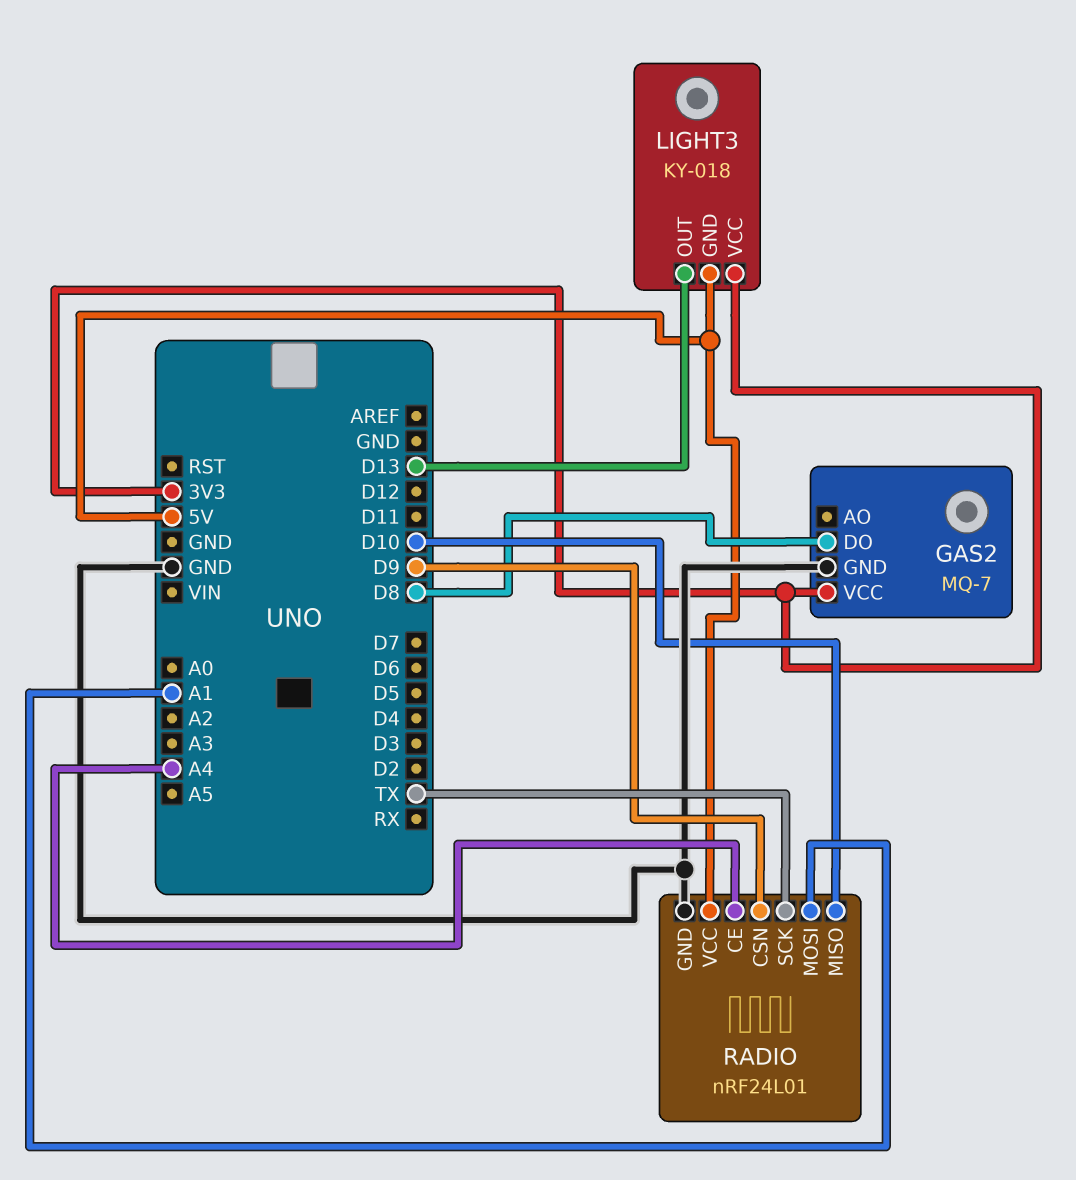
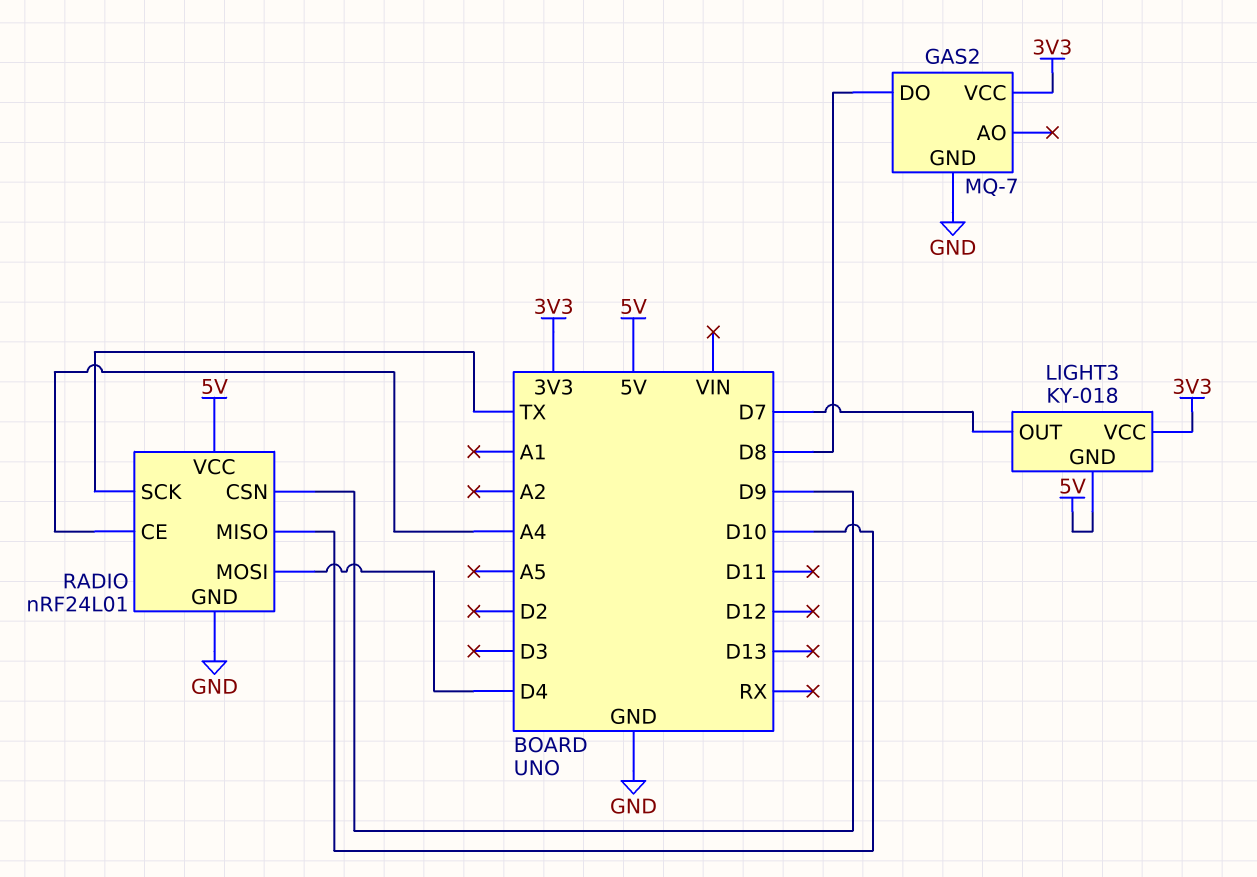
LIGHT3 pin OUT: D13 -> D7
RADIO pin MOSI: A1 -> D4

